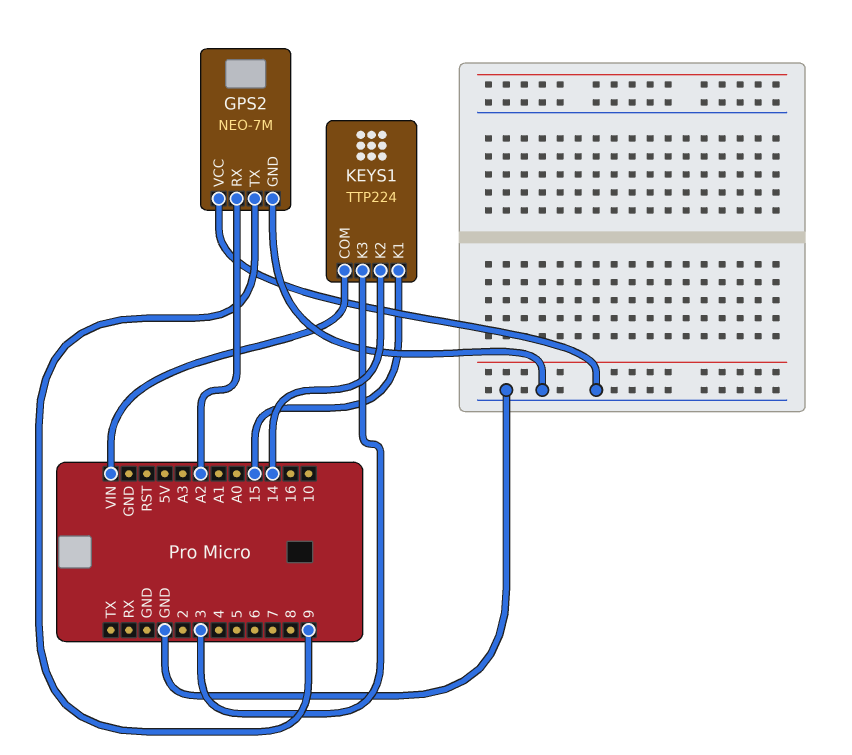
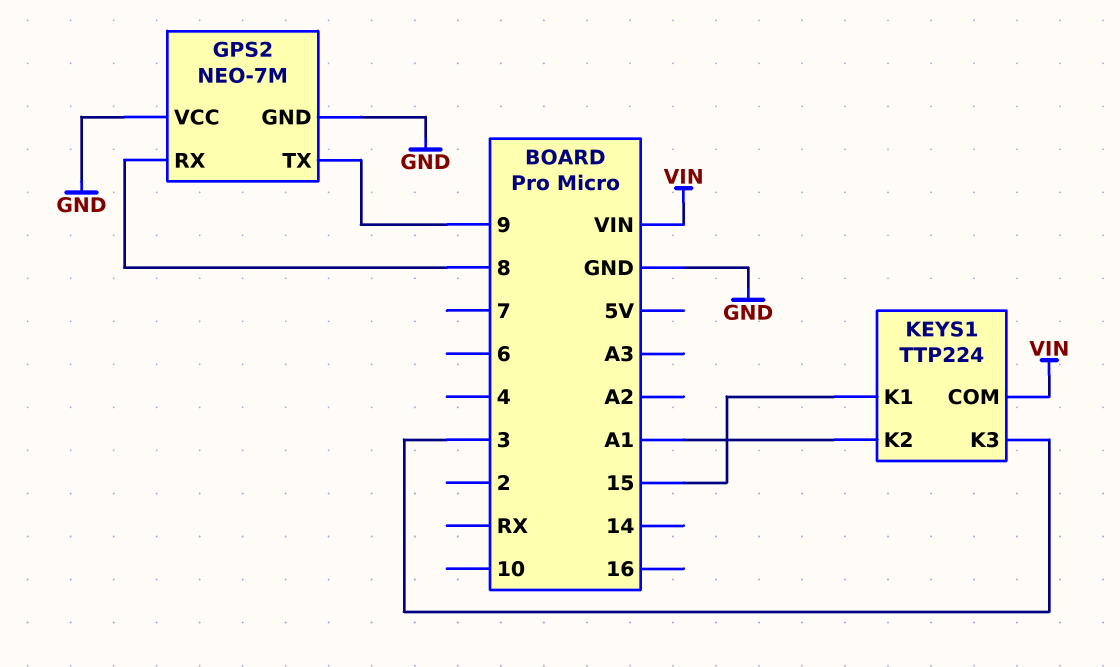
GPS2 pin RX: A2 -> 8
KEYS1 pin K2: 14 -> A1

